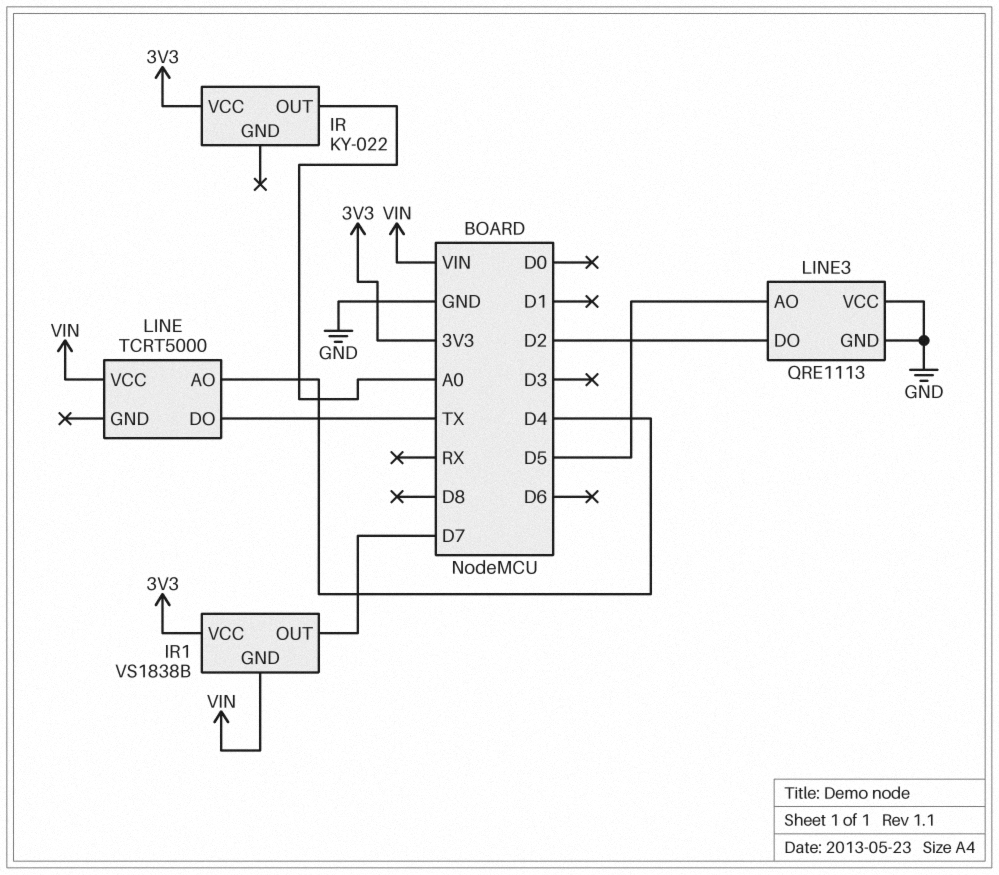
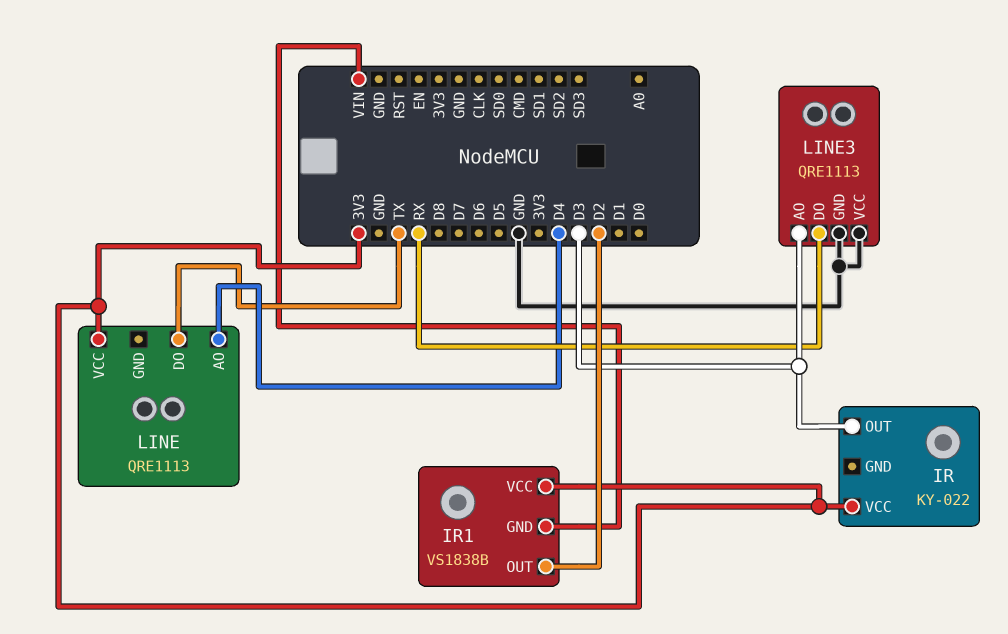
IR pin OUT: A0 -> D3
IR1 pin OUT: D7 -> D2
LINE: TCRT5000 -> QRE1113
LINE pin VCC: VIN -> 3V3
LINE3 pin AO: D5 -> D3
LINE3 pin DO: D2 -> RX

